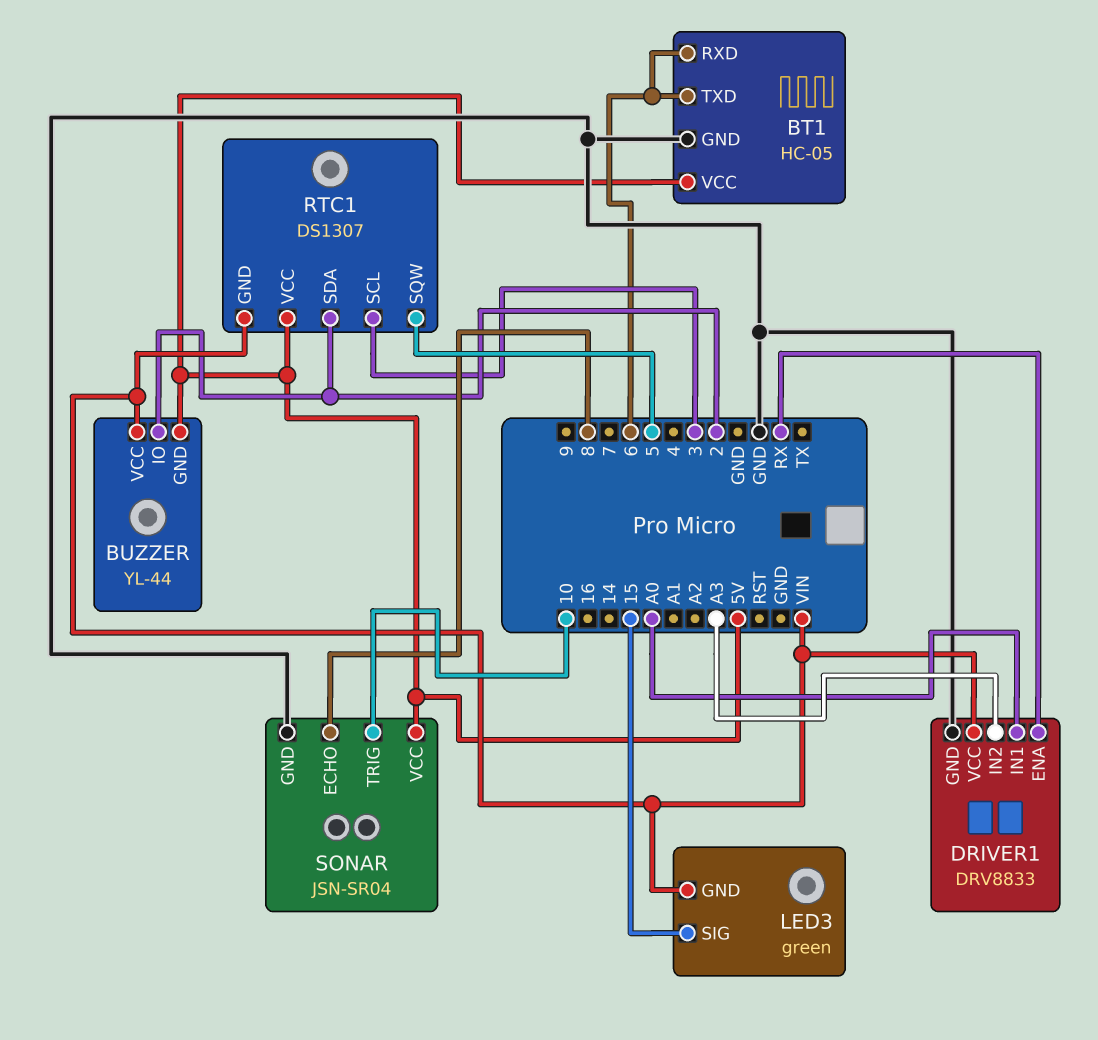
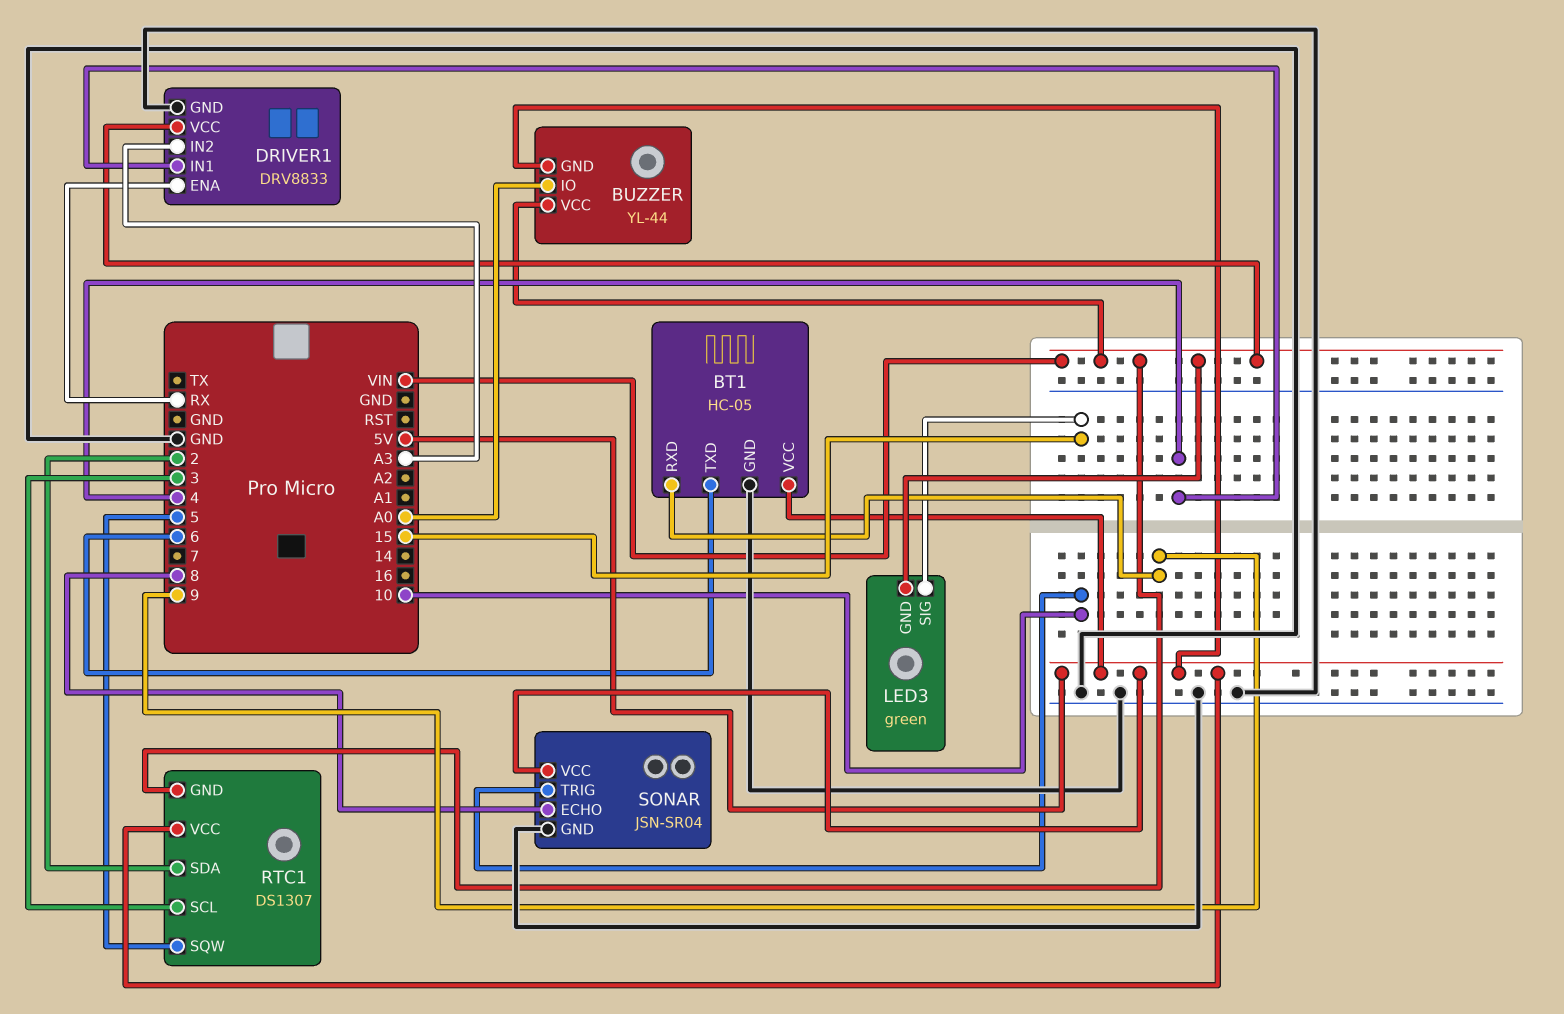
BT1 pin RXD: 6 -> 9
BUZZER pin IO: 2 -> A0
DRIVER1 pin IN1: A0 -> 4

